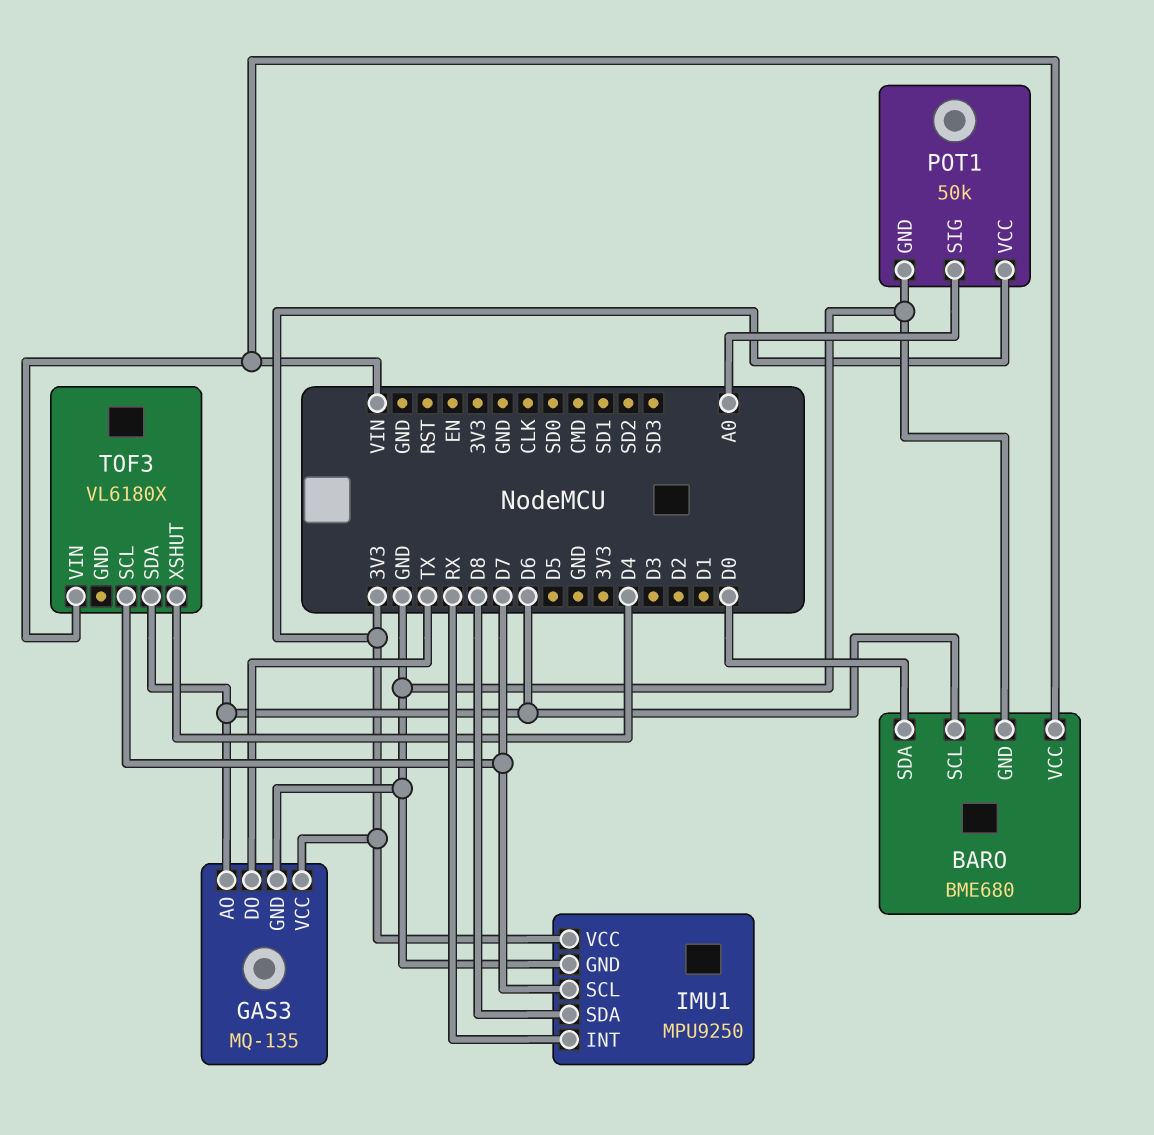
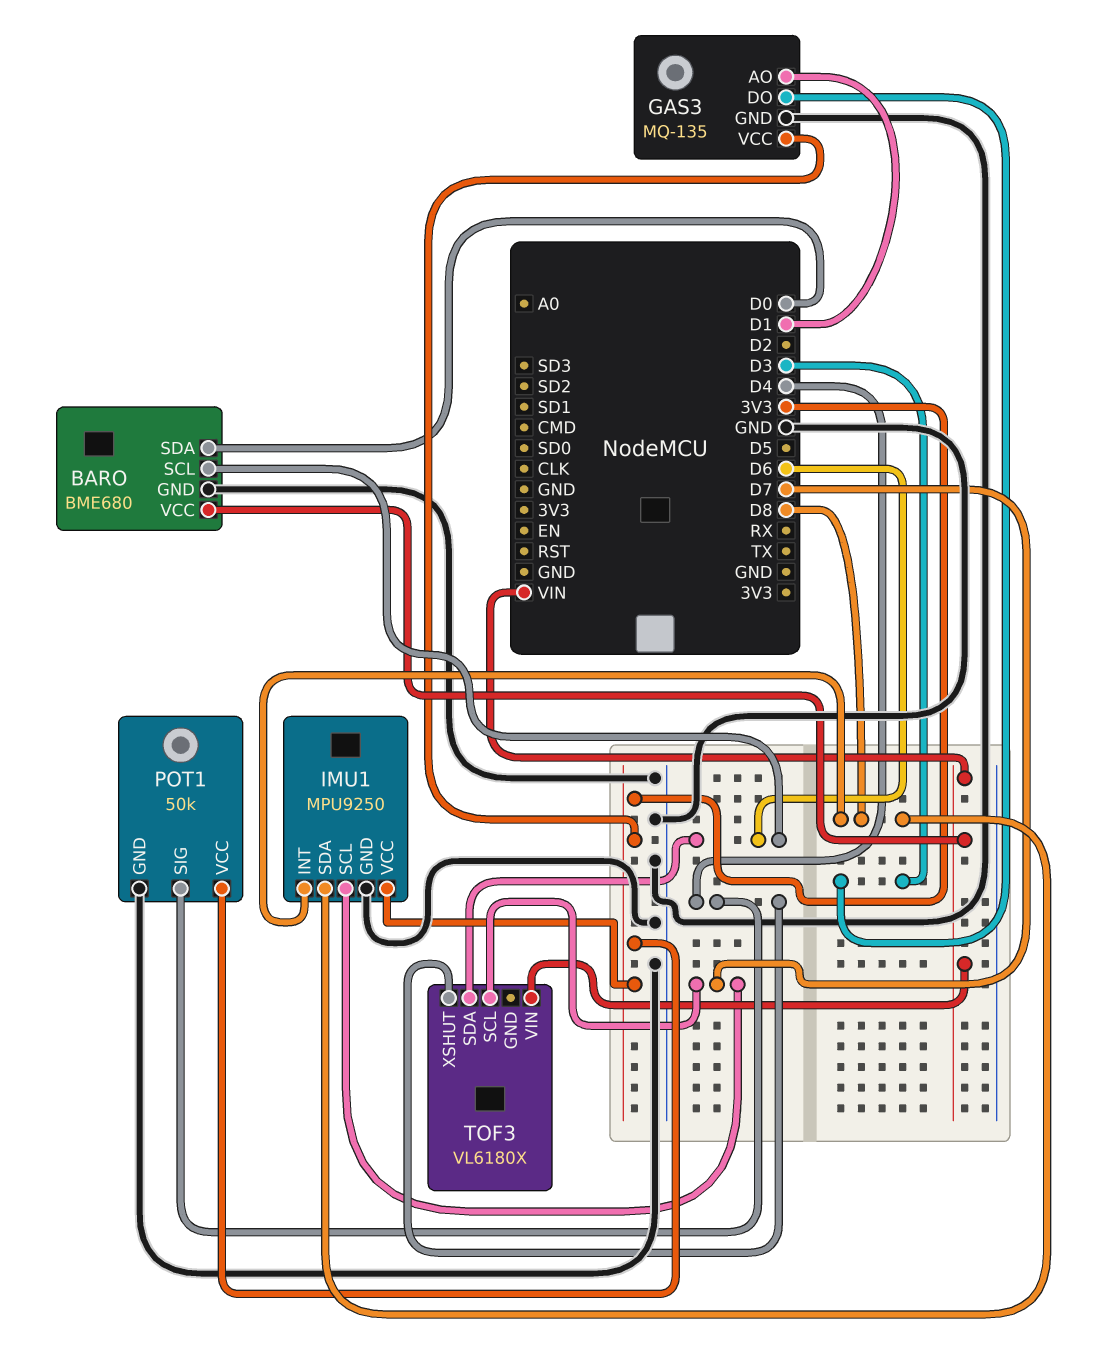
GAS3 pin AO: D6 -> D1
GAS3 pin DO: TX -> D3
IMU1 pin INT: RX -> D8
POT1 pin SIG: A0 -> D4

